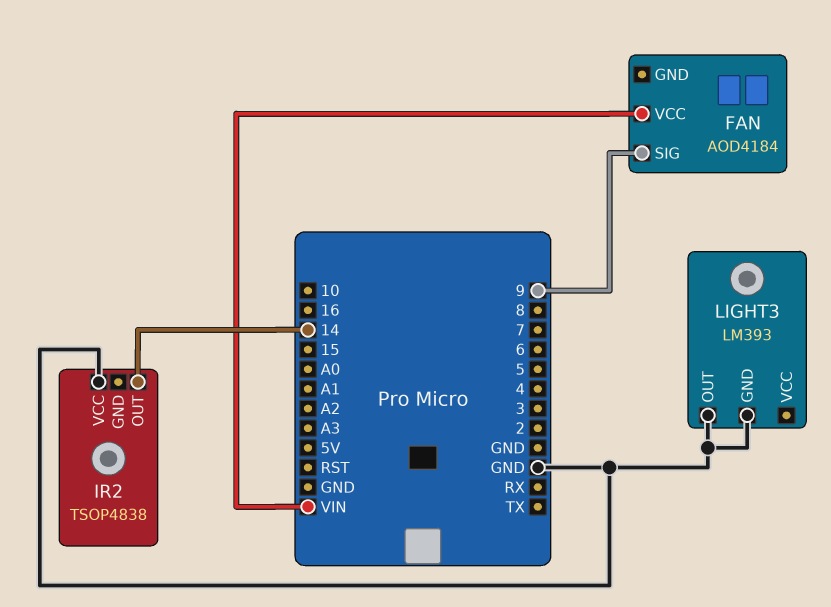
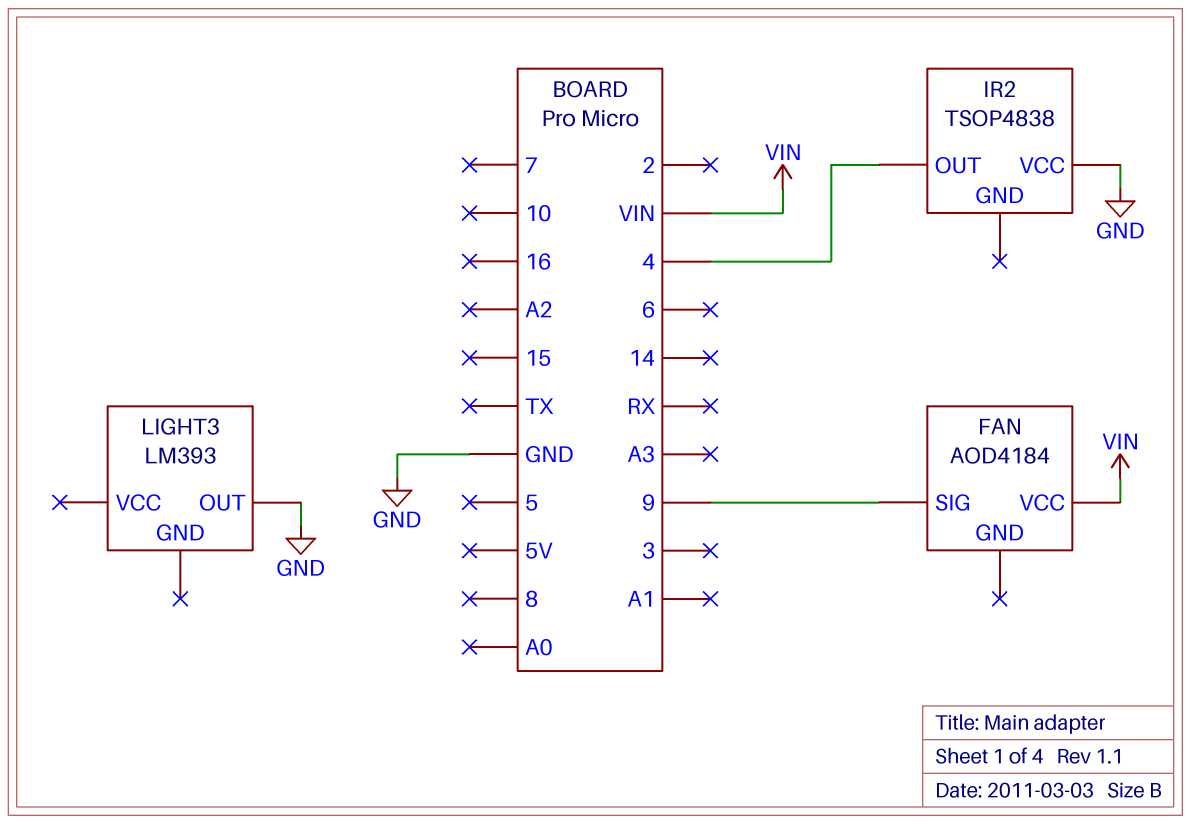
IR2 pin OUT: 14 -> 4
LIGHT3 pin GND: GND -> none

